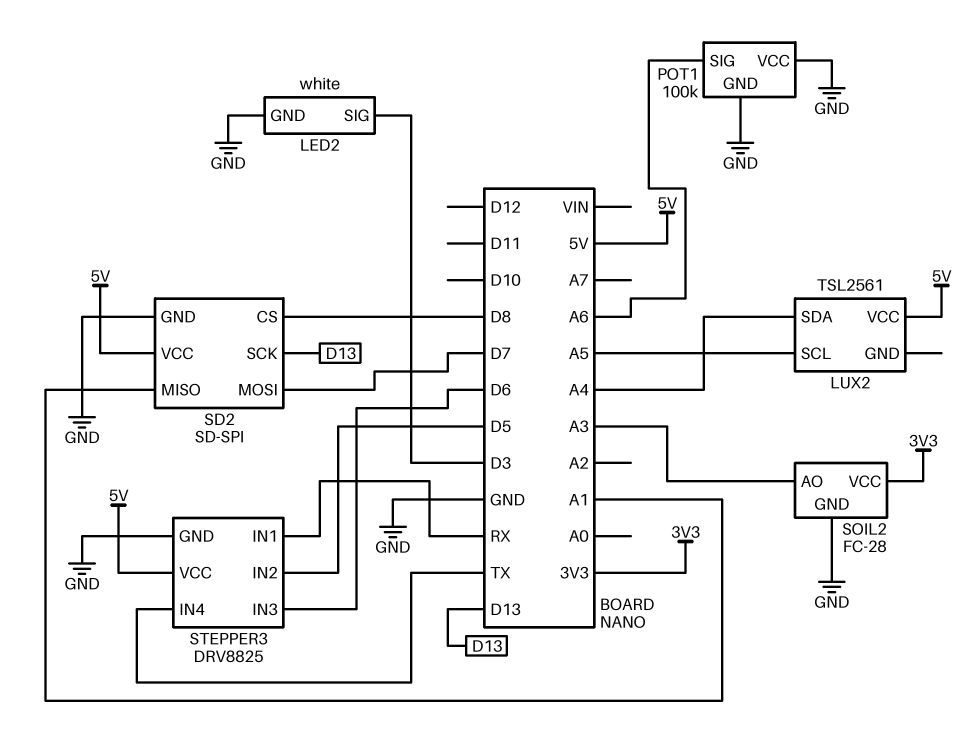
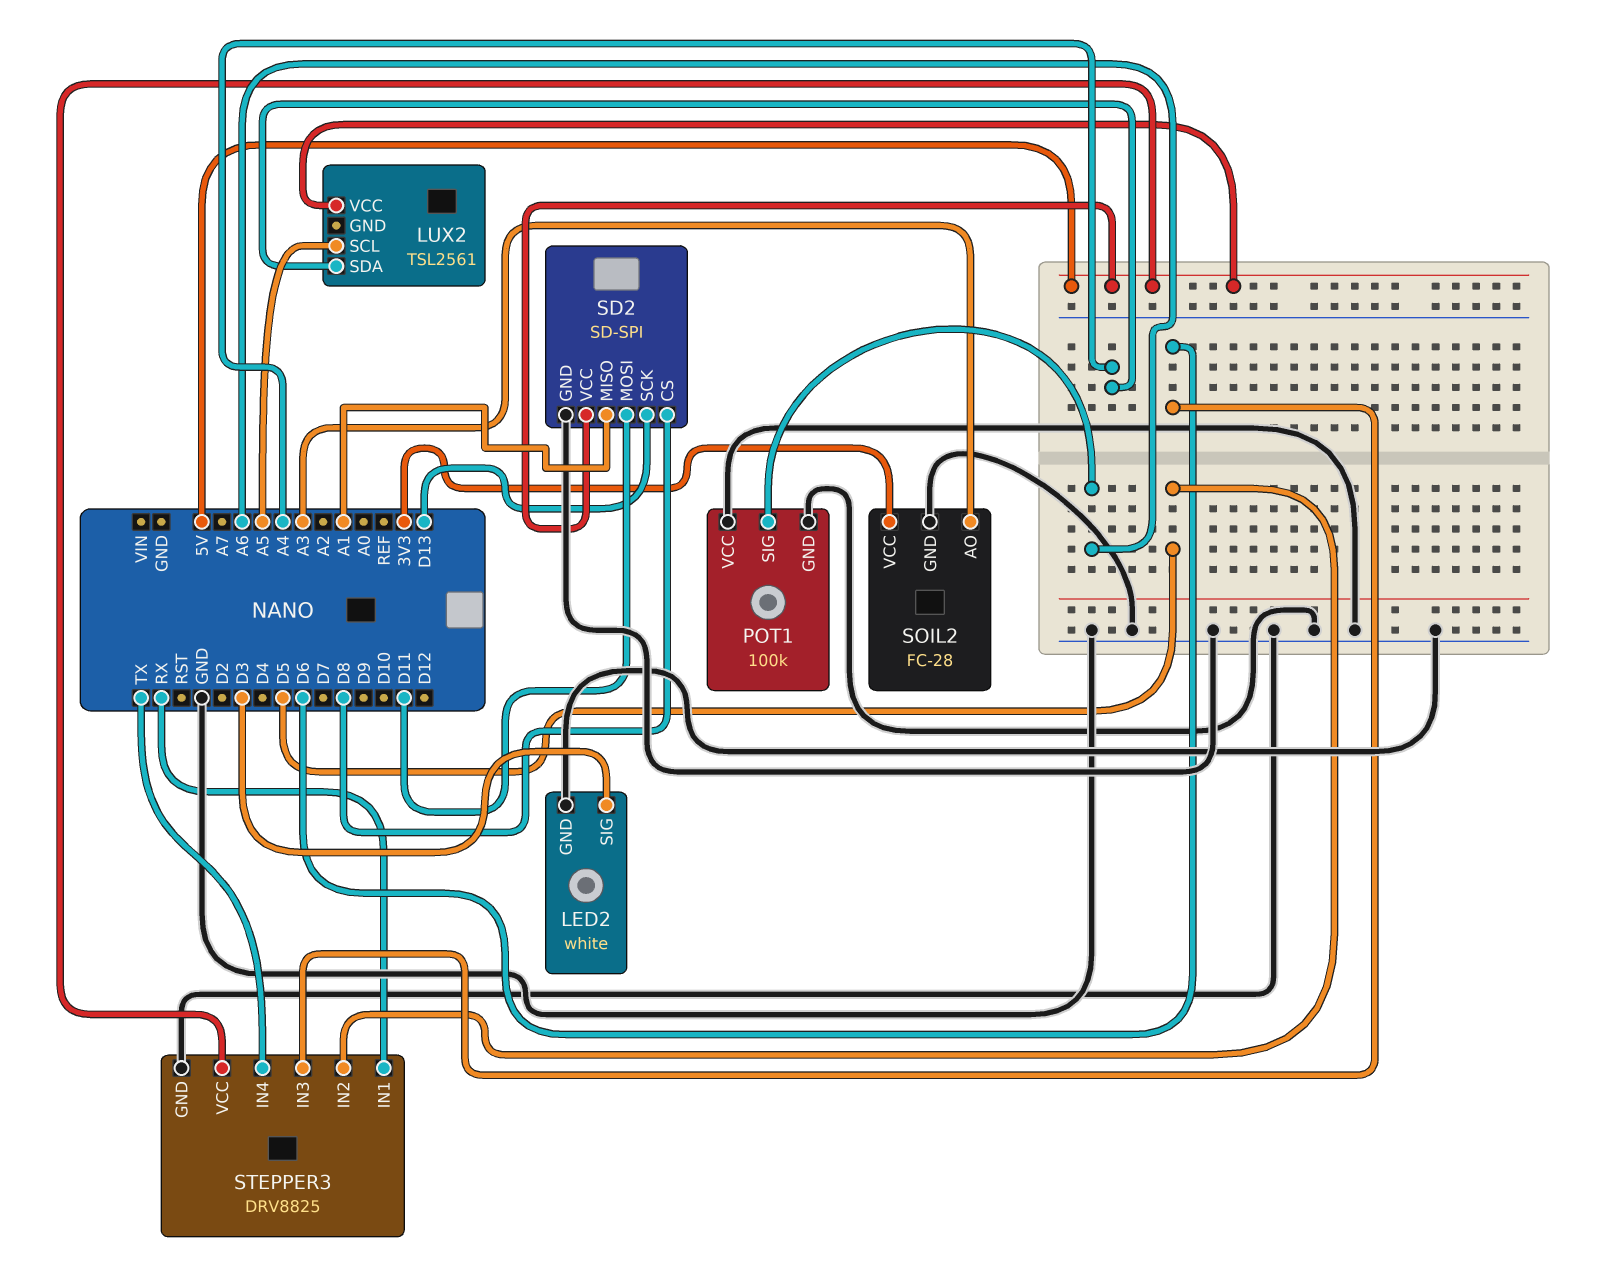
SD2 pin MOSI: D7 -> D11

